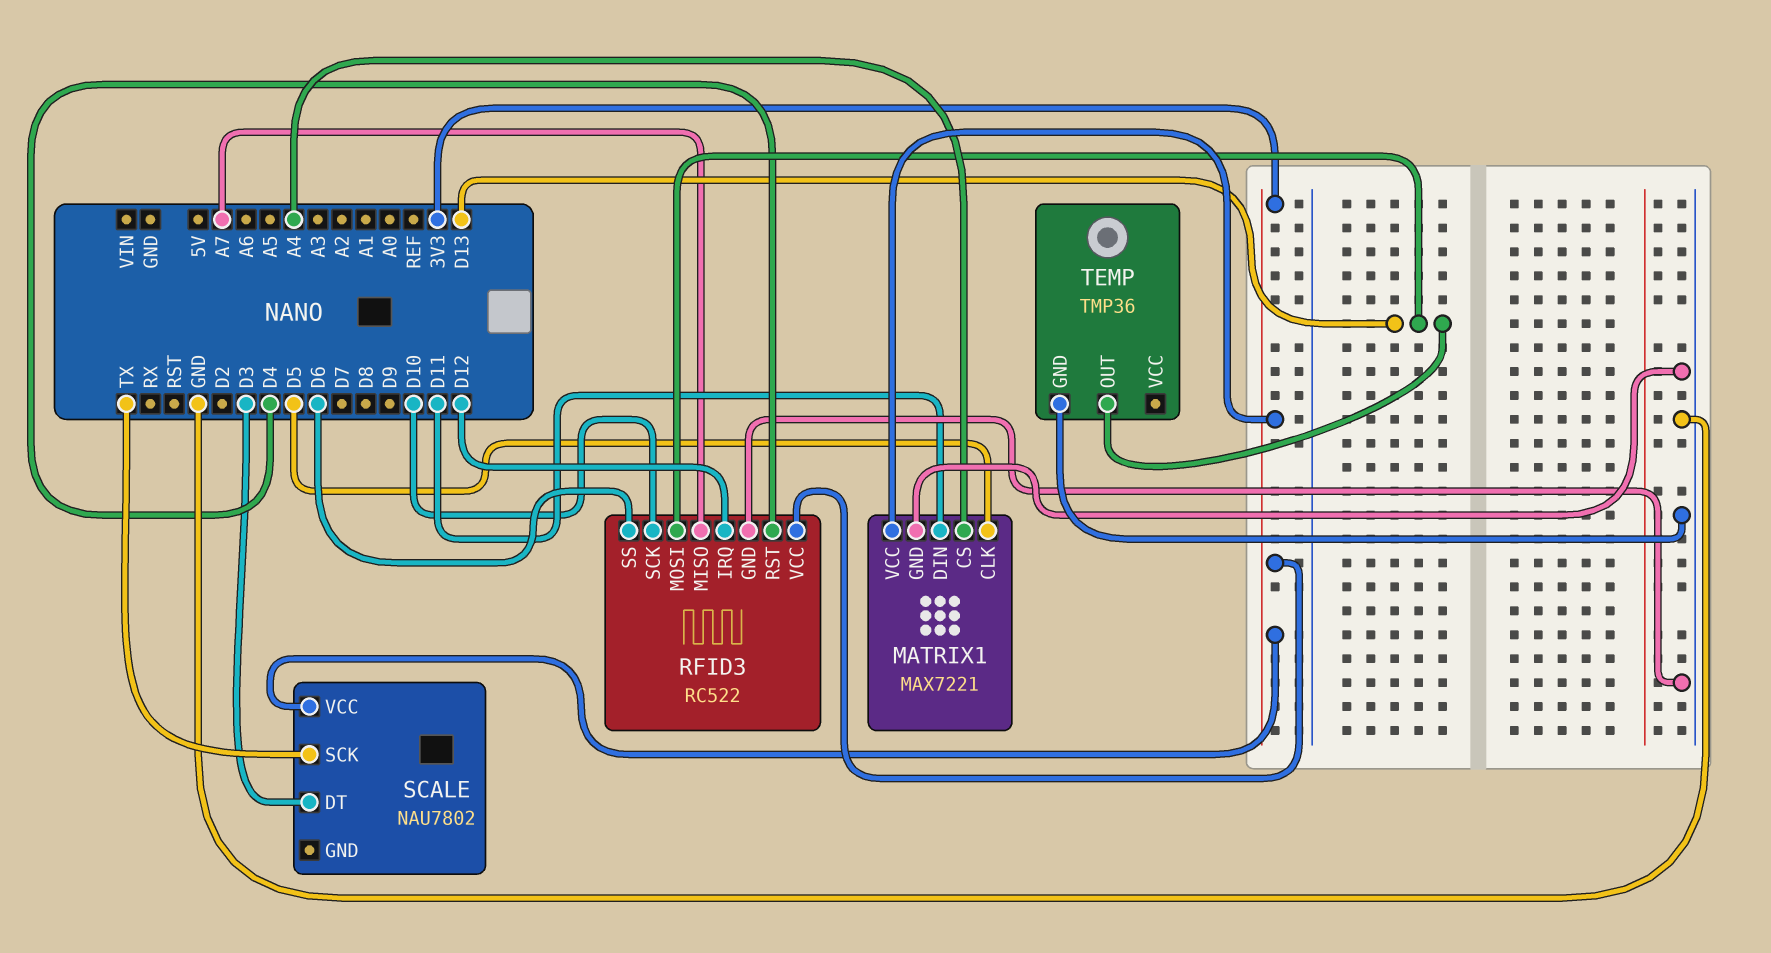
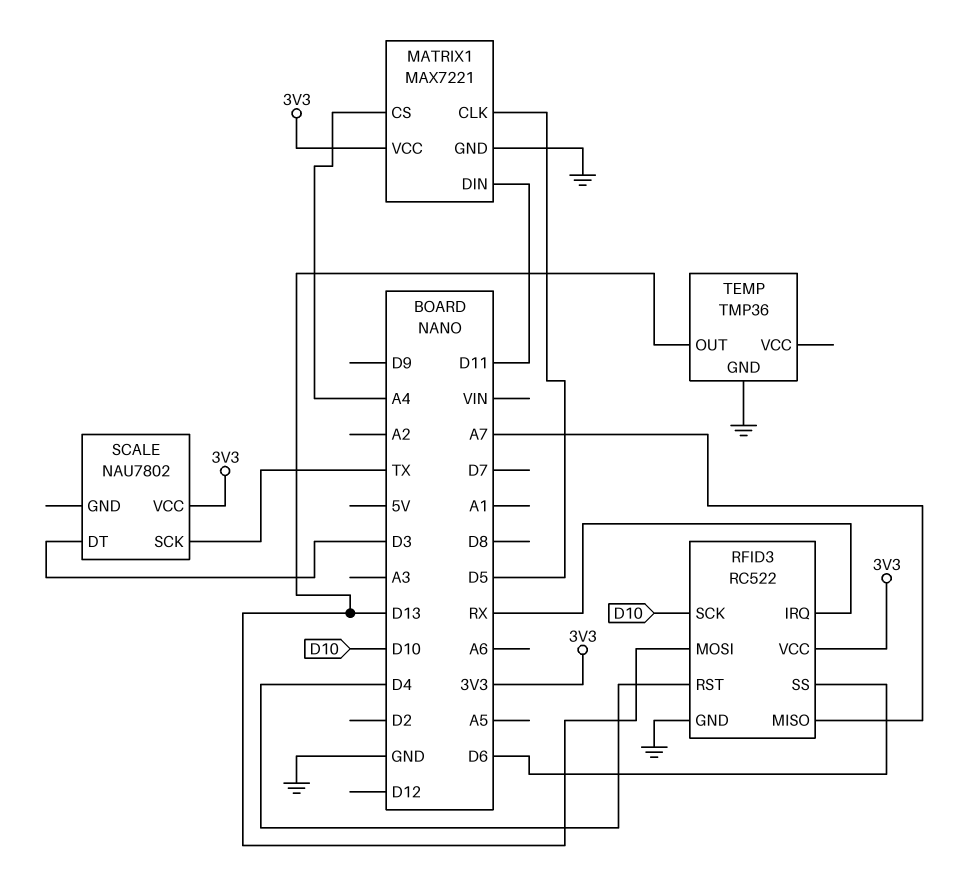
RFID3 pin IRQ: D12 -> RX

